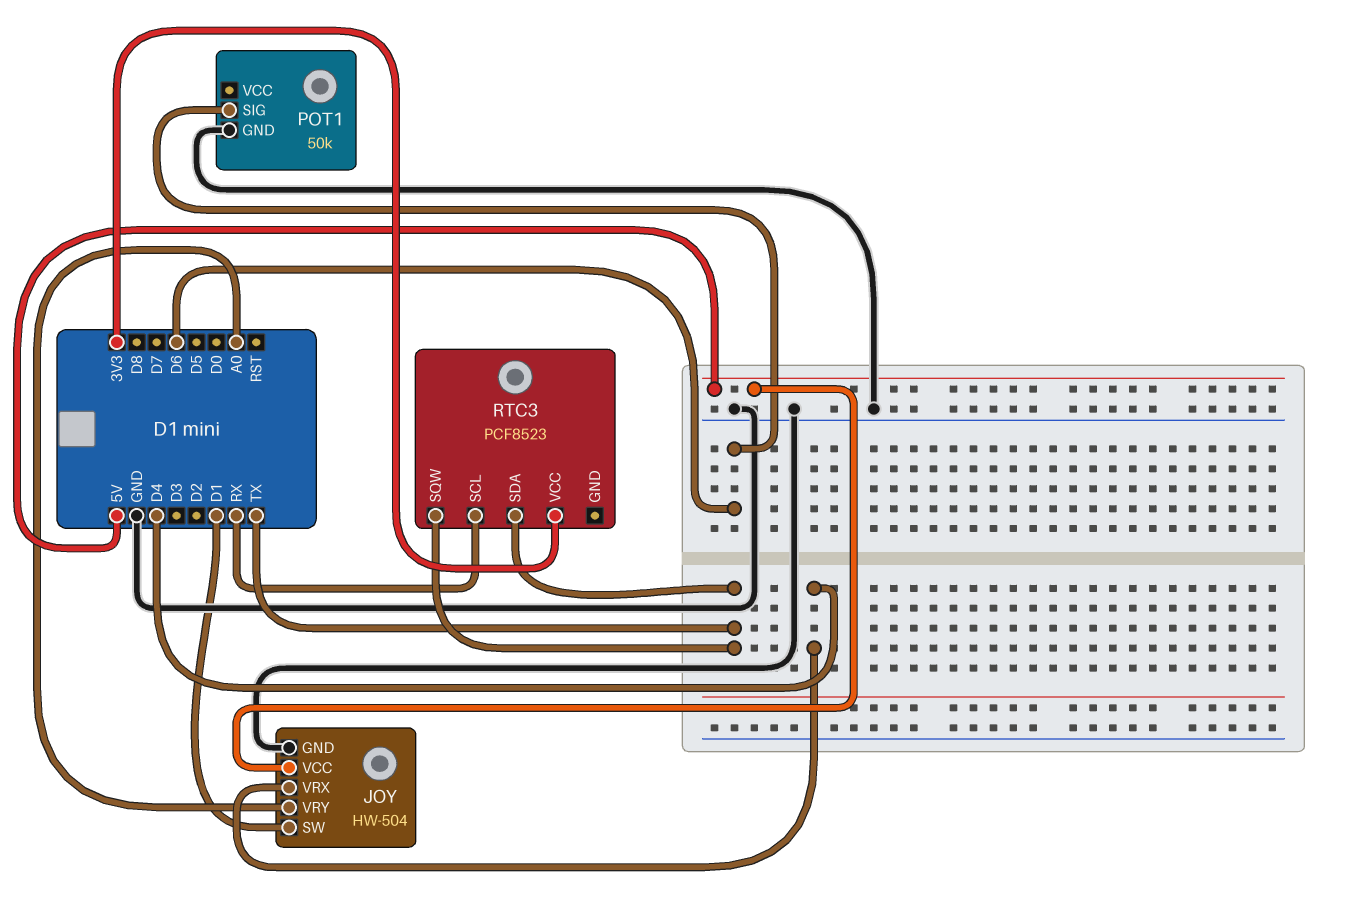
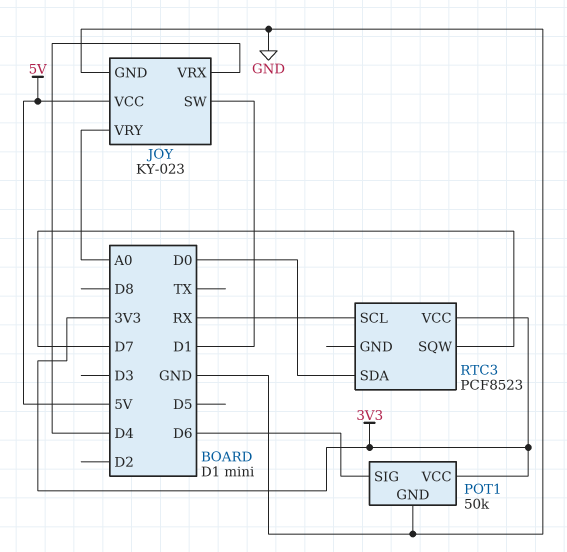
JOY: HW-504 -> KY-023
POT1 pin VCC: none -> 3V3
RTC3 pin SDA: TX -> D0
RTC3 pin SQW: TX -> D7

